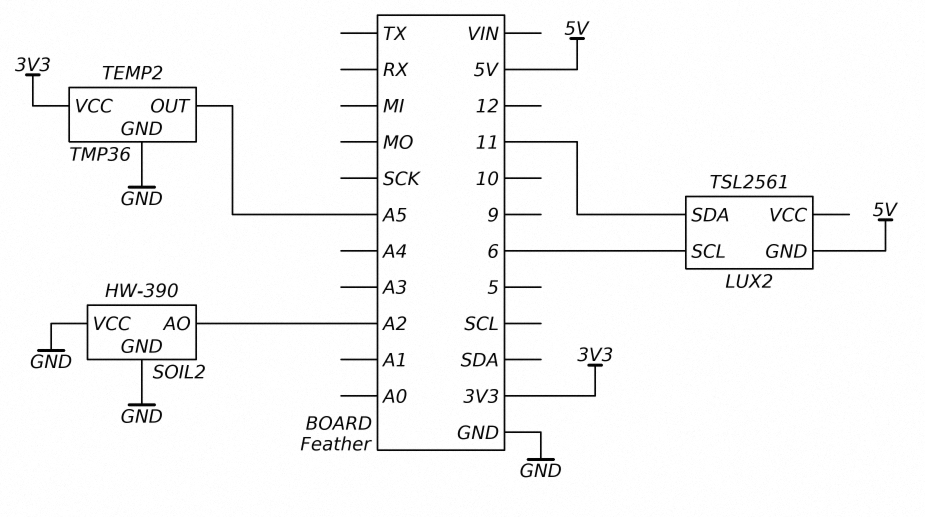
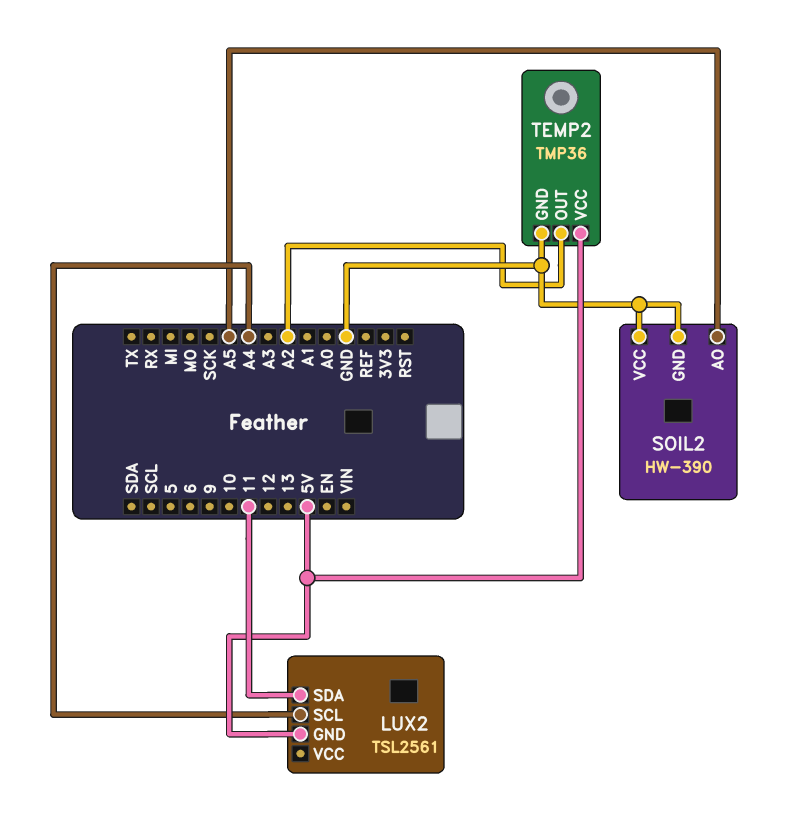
LUX2 pin SCL: 6 -> A4
SOIL2 pin AO: A2 -> A5
TEMP2 pin OUT: A5 -> A2
TEMP2 pin VCC: 3V3 -> 5V

